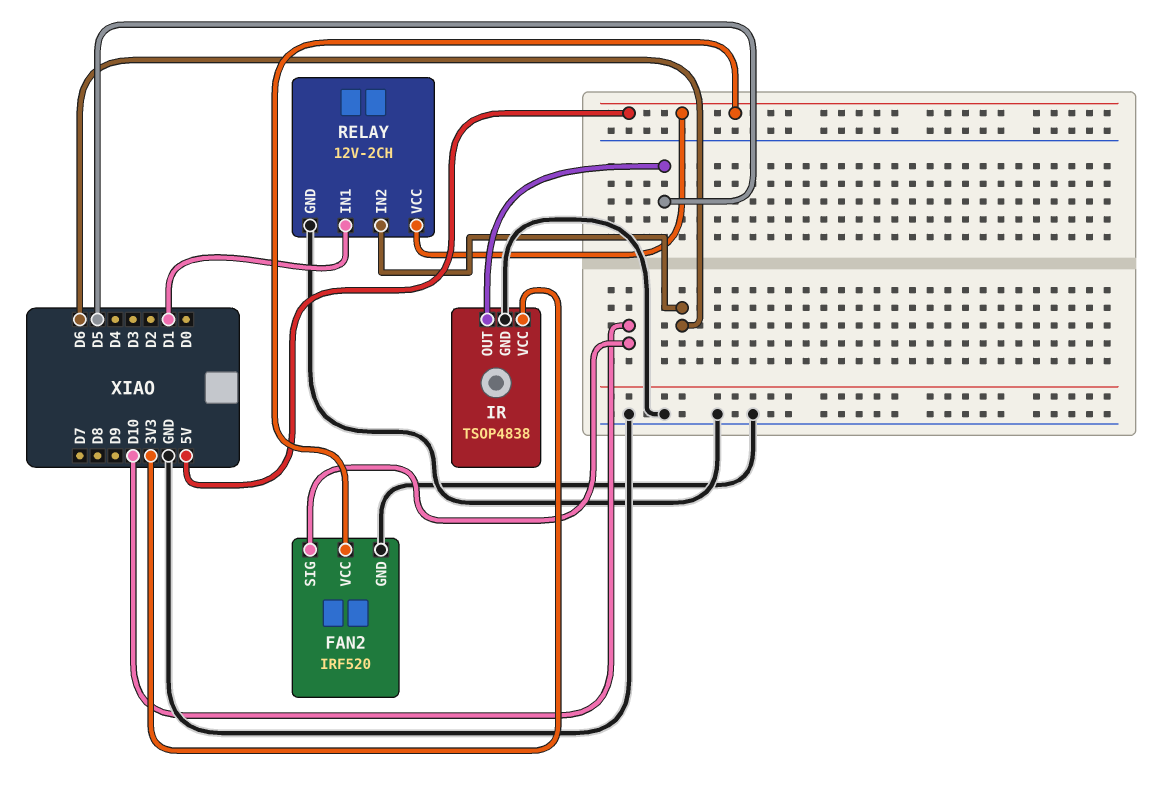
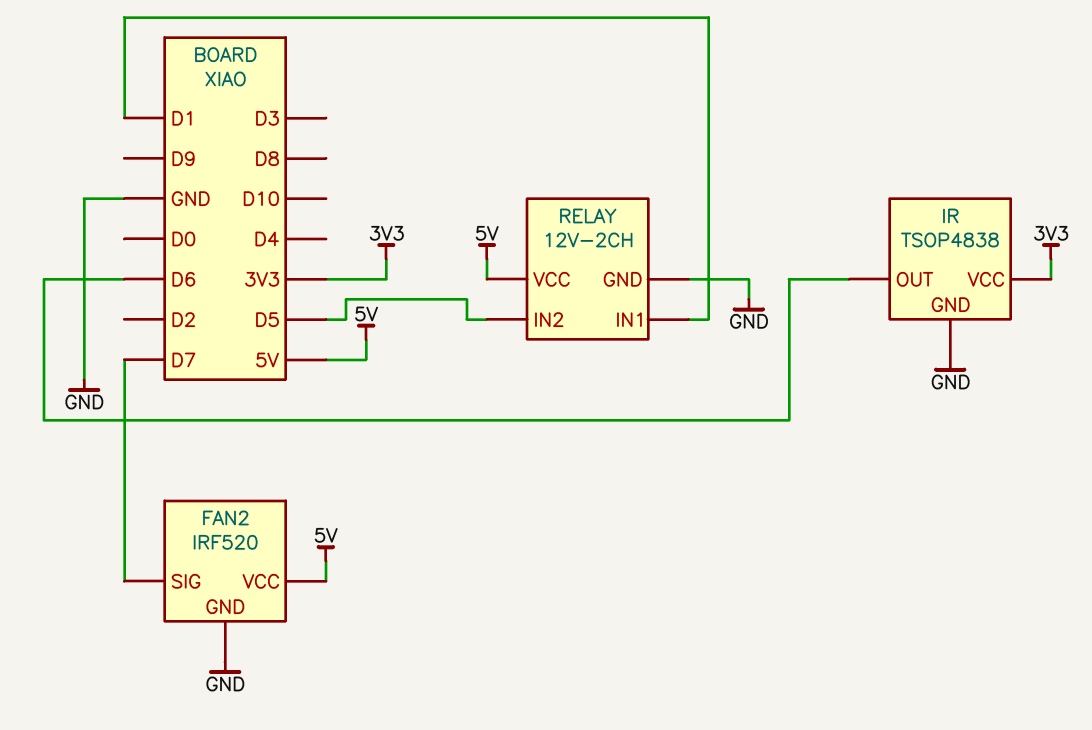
FAN2 pin SIG: D10 -> D7
IR pin OUT: D5 -> D6
RELAY pin IN2: D6 -> D5

